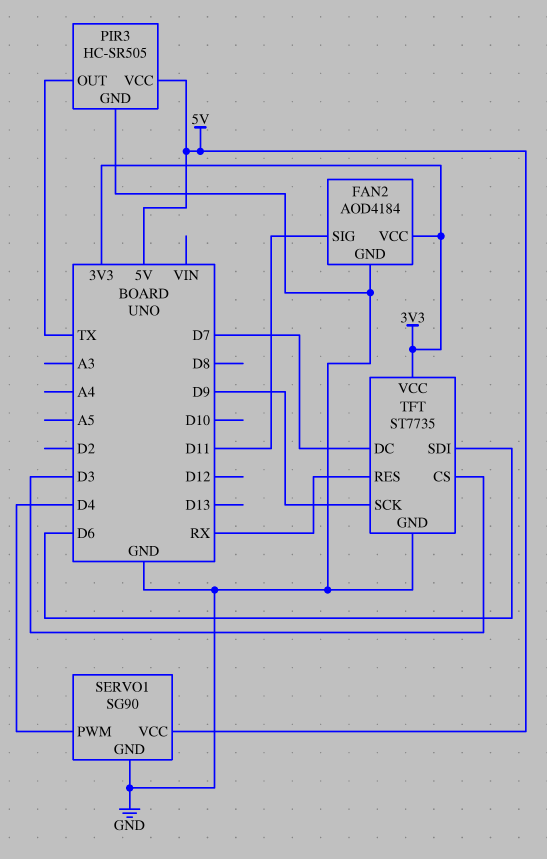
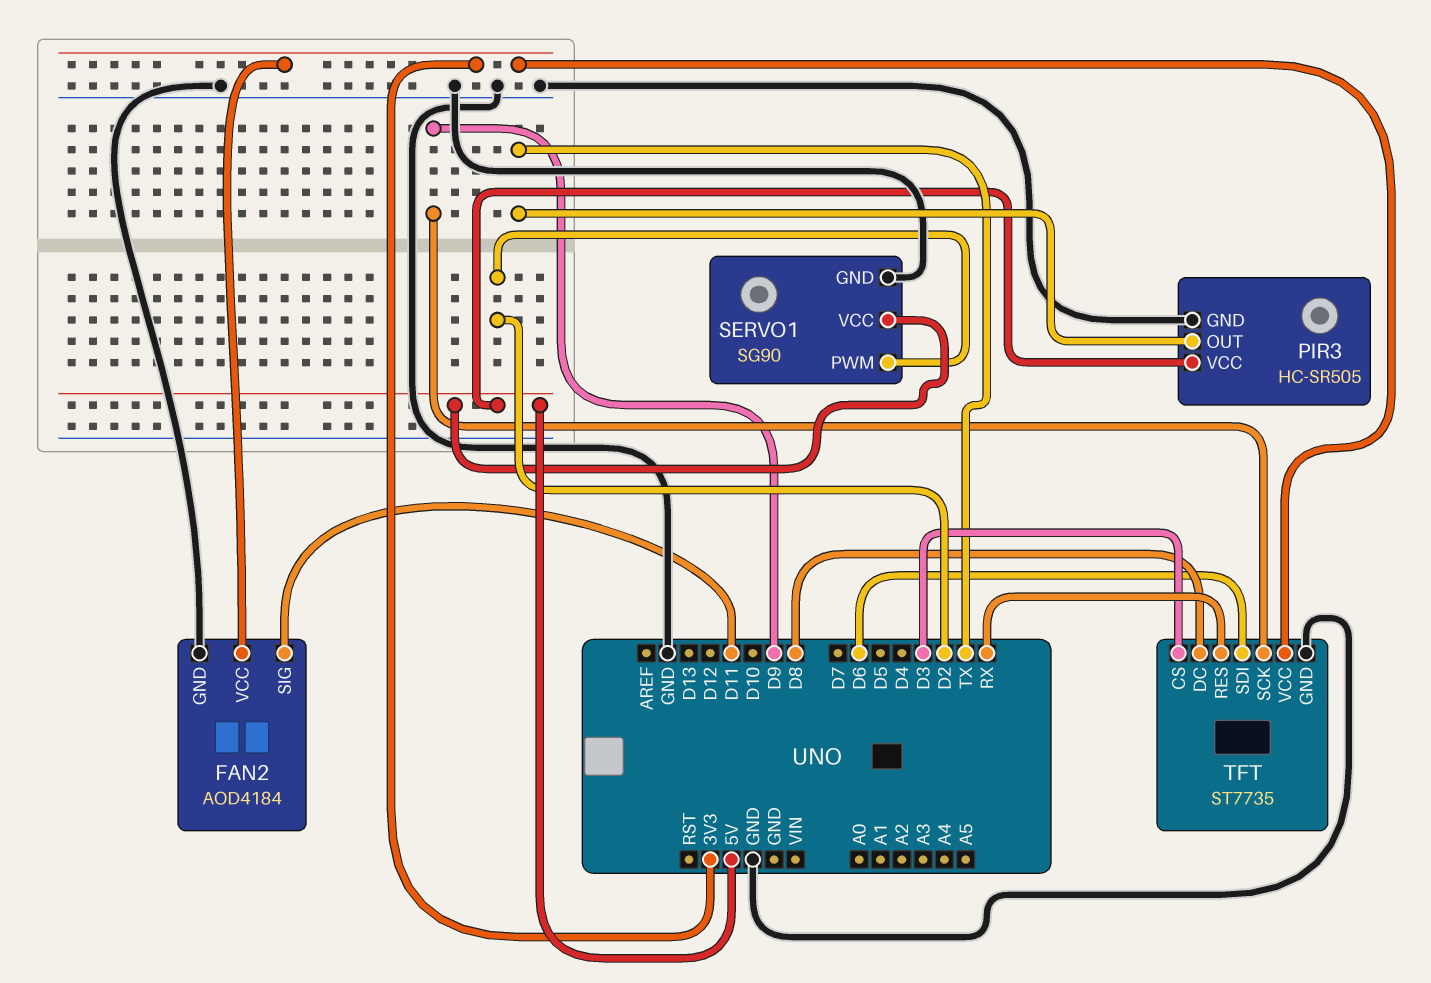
SERVO1 pin PWM: D4 -> D2
TFT pin DC: D7 -> D8

